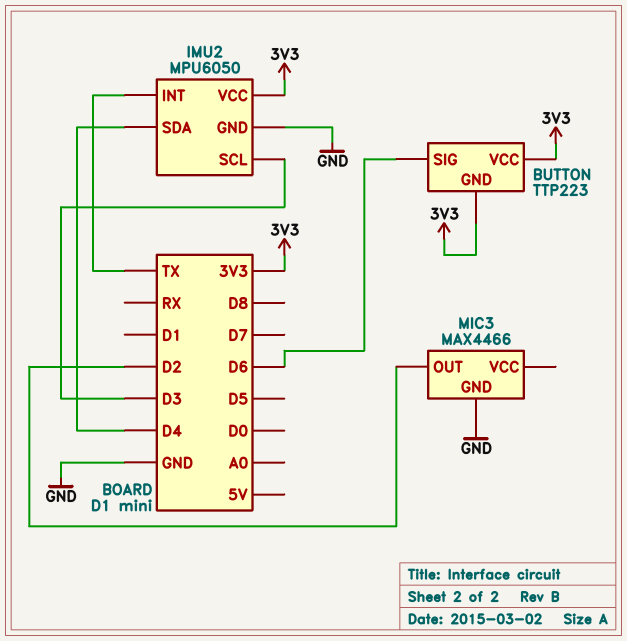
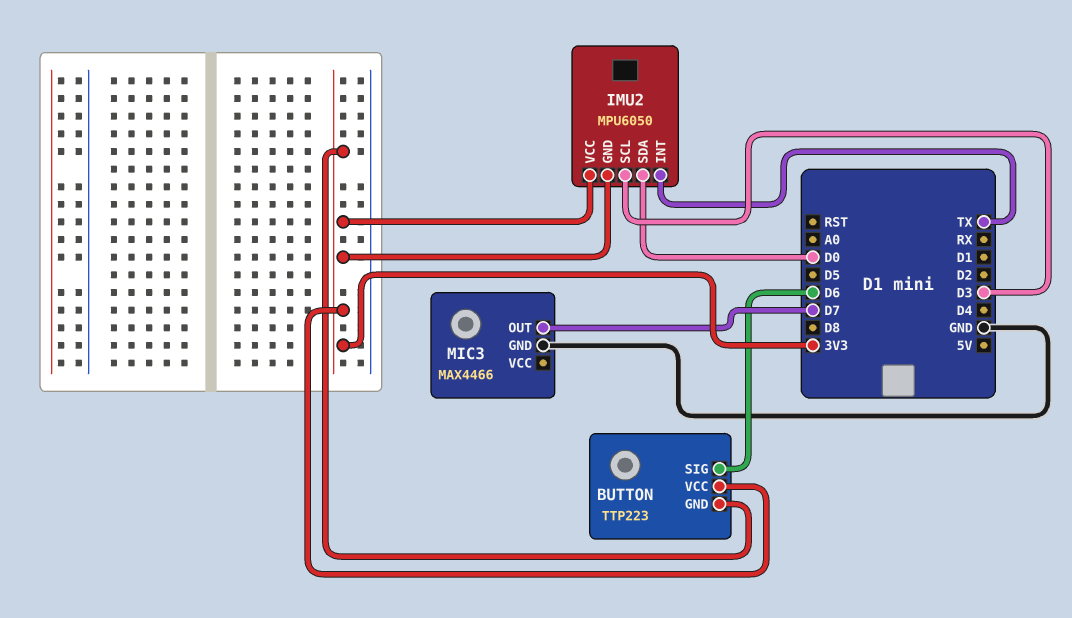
IMU2 pin GND: GND -> 3V3
IMU2 pin SDA: D4 -> D0
MIC3 pin OUT: D2 -> D7

